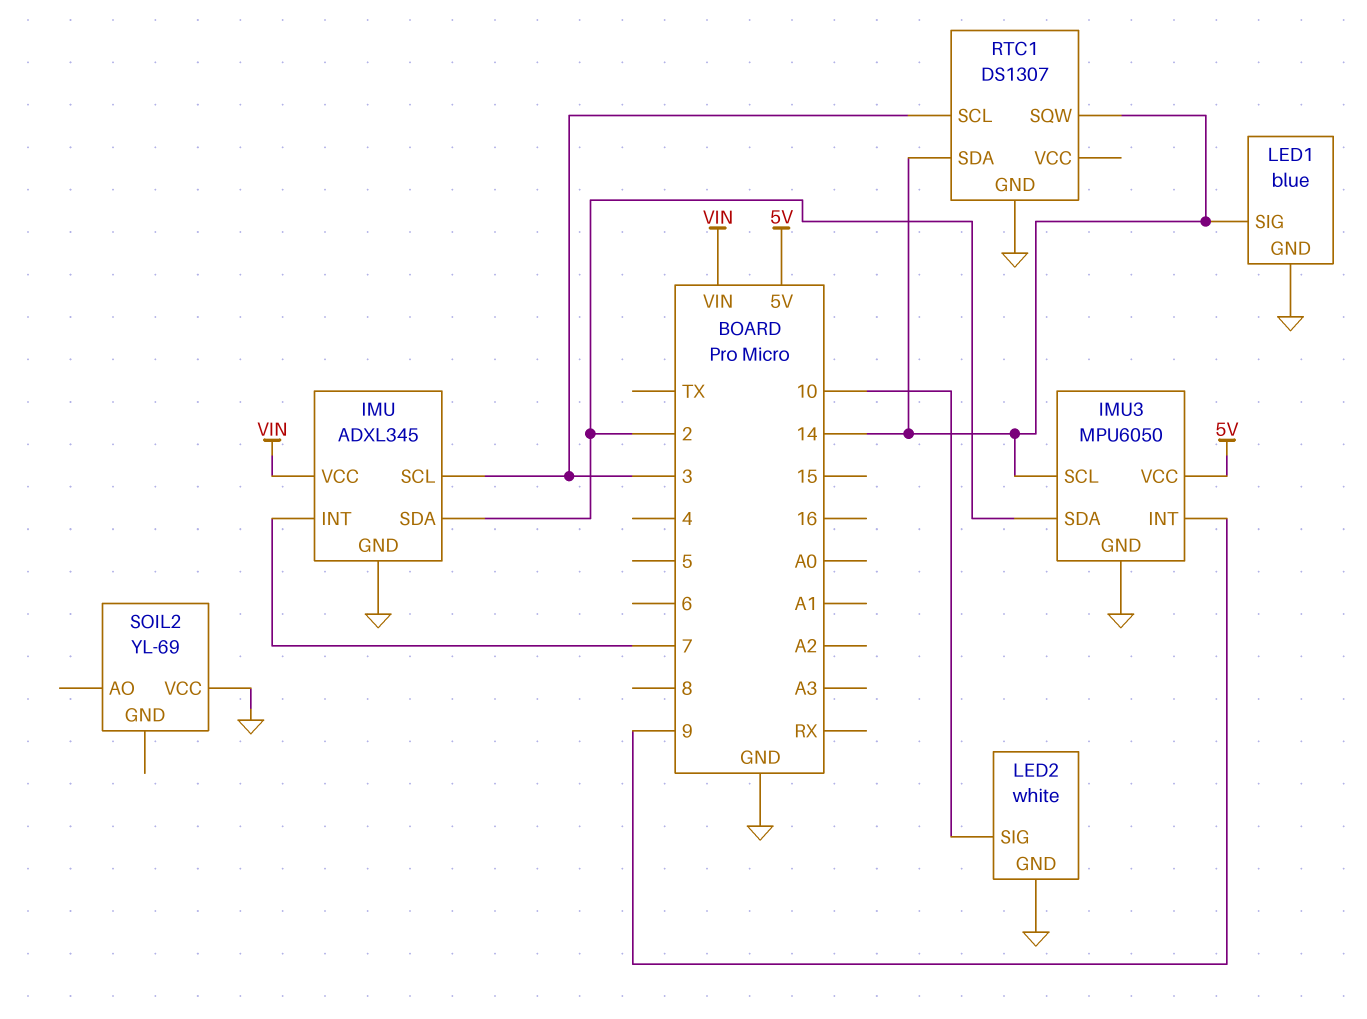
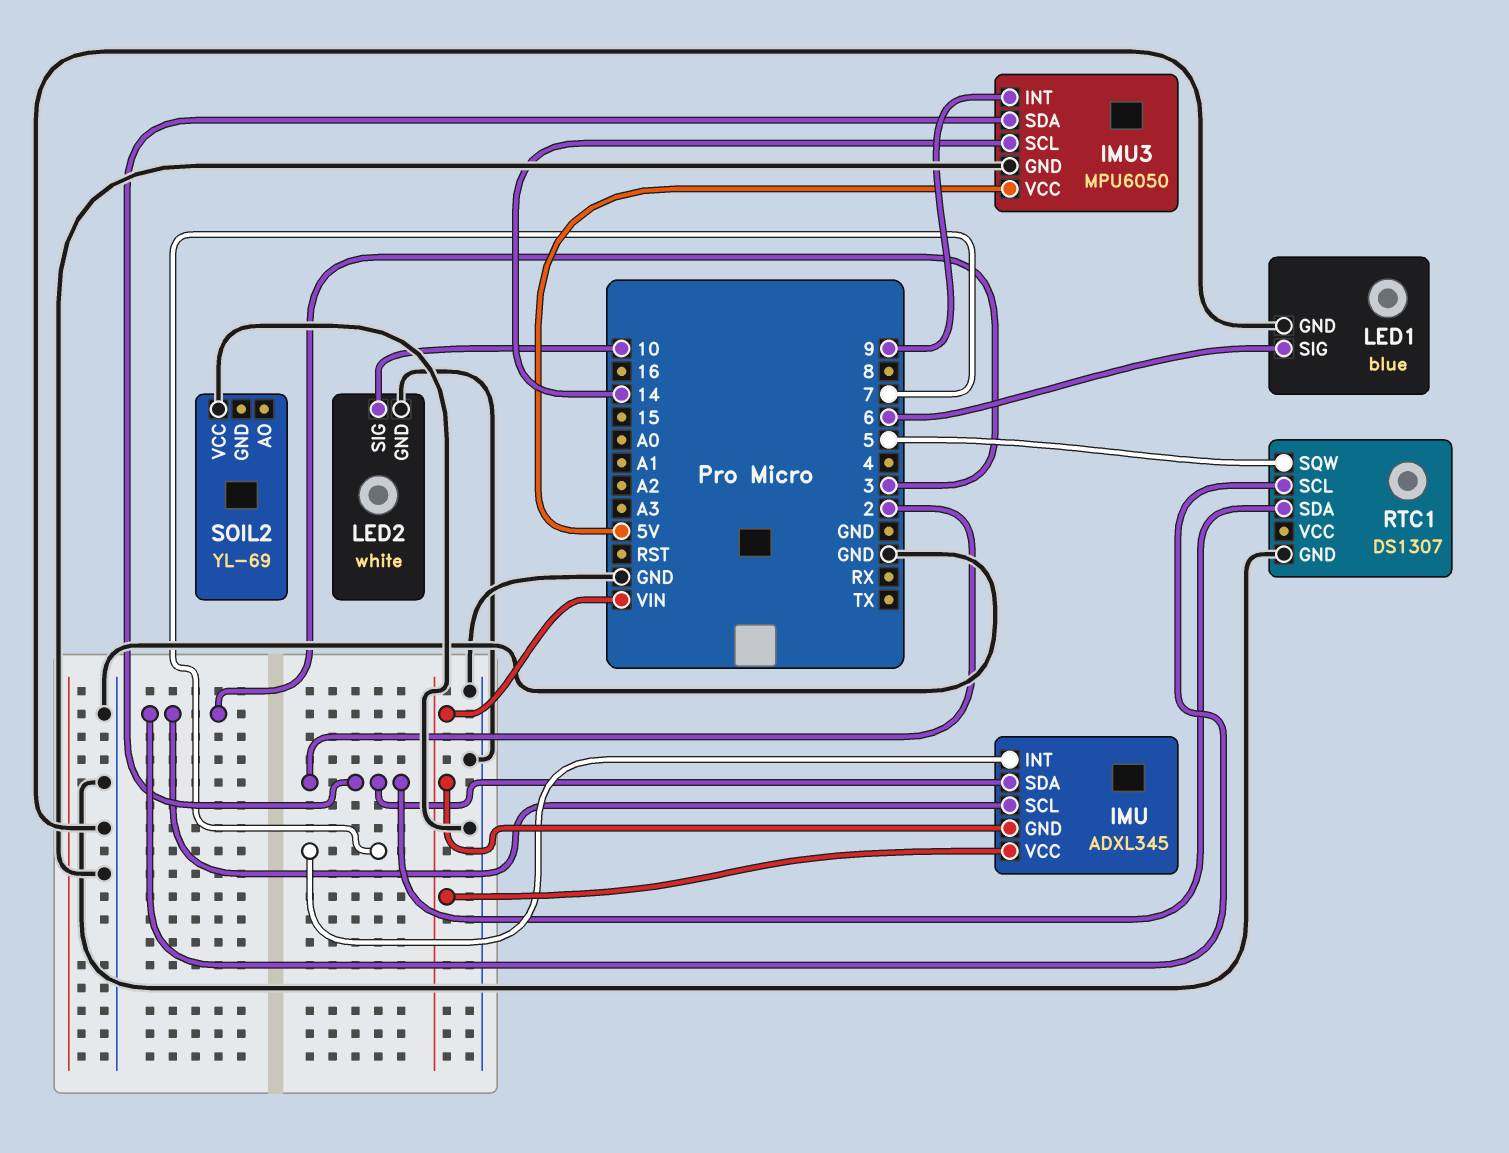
IMU pin GND: GND -> VIN
LED1 pin SIG: 14 -> 6
RTC1 pin SDA: 14 -> 2
RTC1 pin SQW: 14 -> 5

